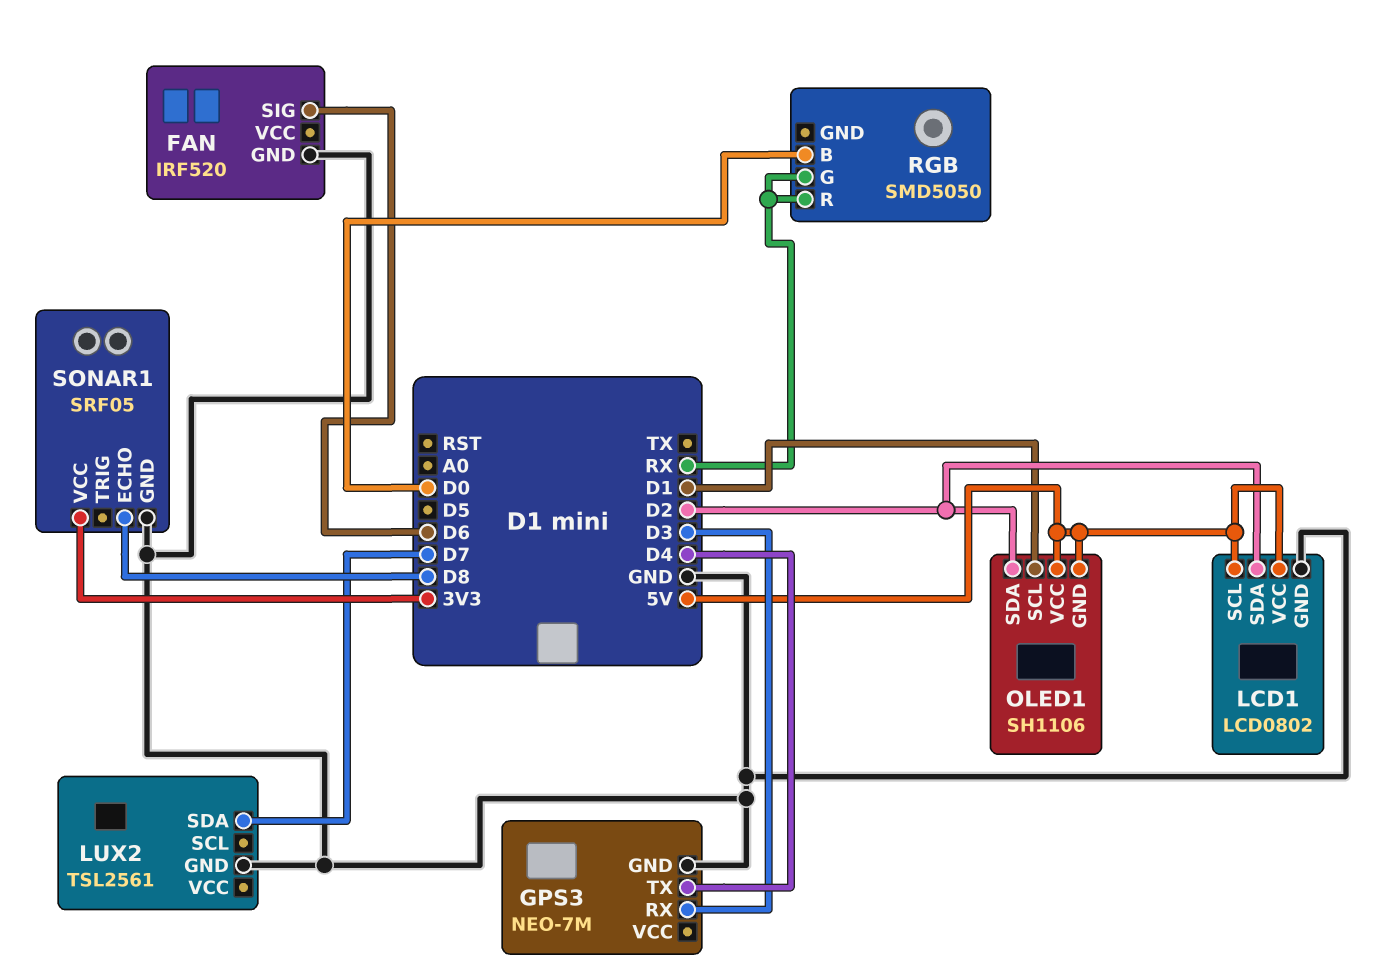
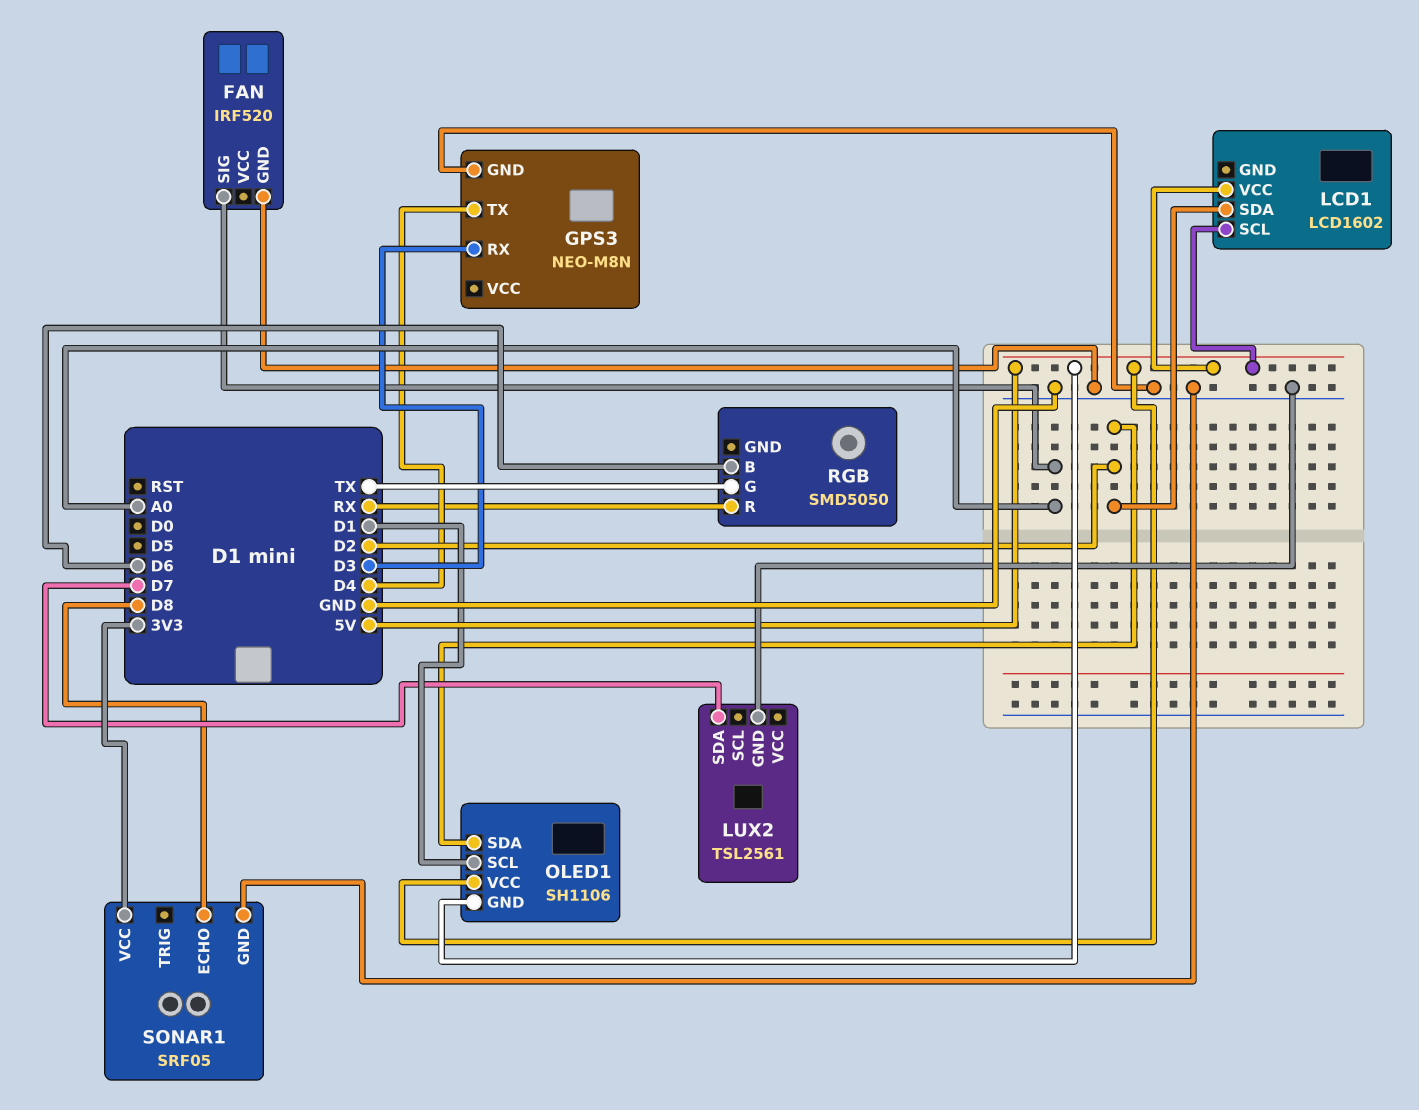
FAN pin SIG: D6 -> A0
GPS3: NEO-7M -> NEO-M8N
LCD1: LCD0802 -> LCD1602
LCD1 pin GND: GND -> none
RGB pin B: D0 -> D6
RGB pin G: RX -> TX

